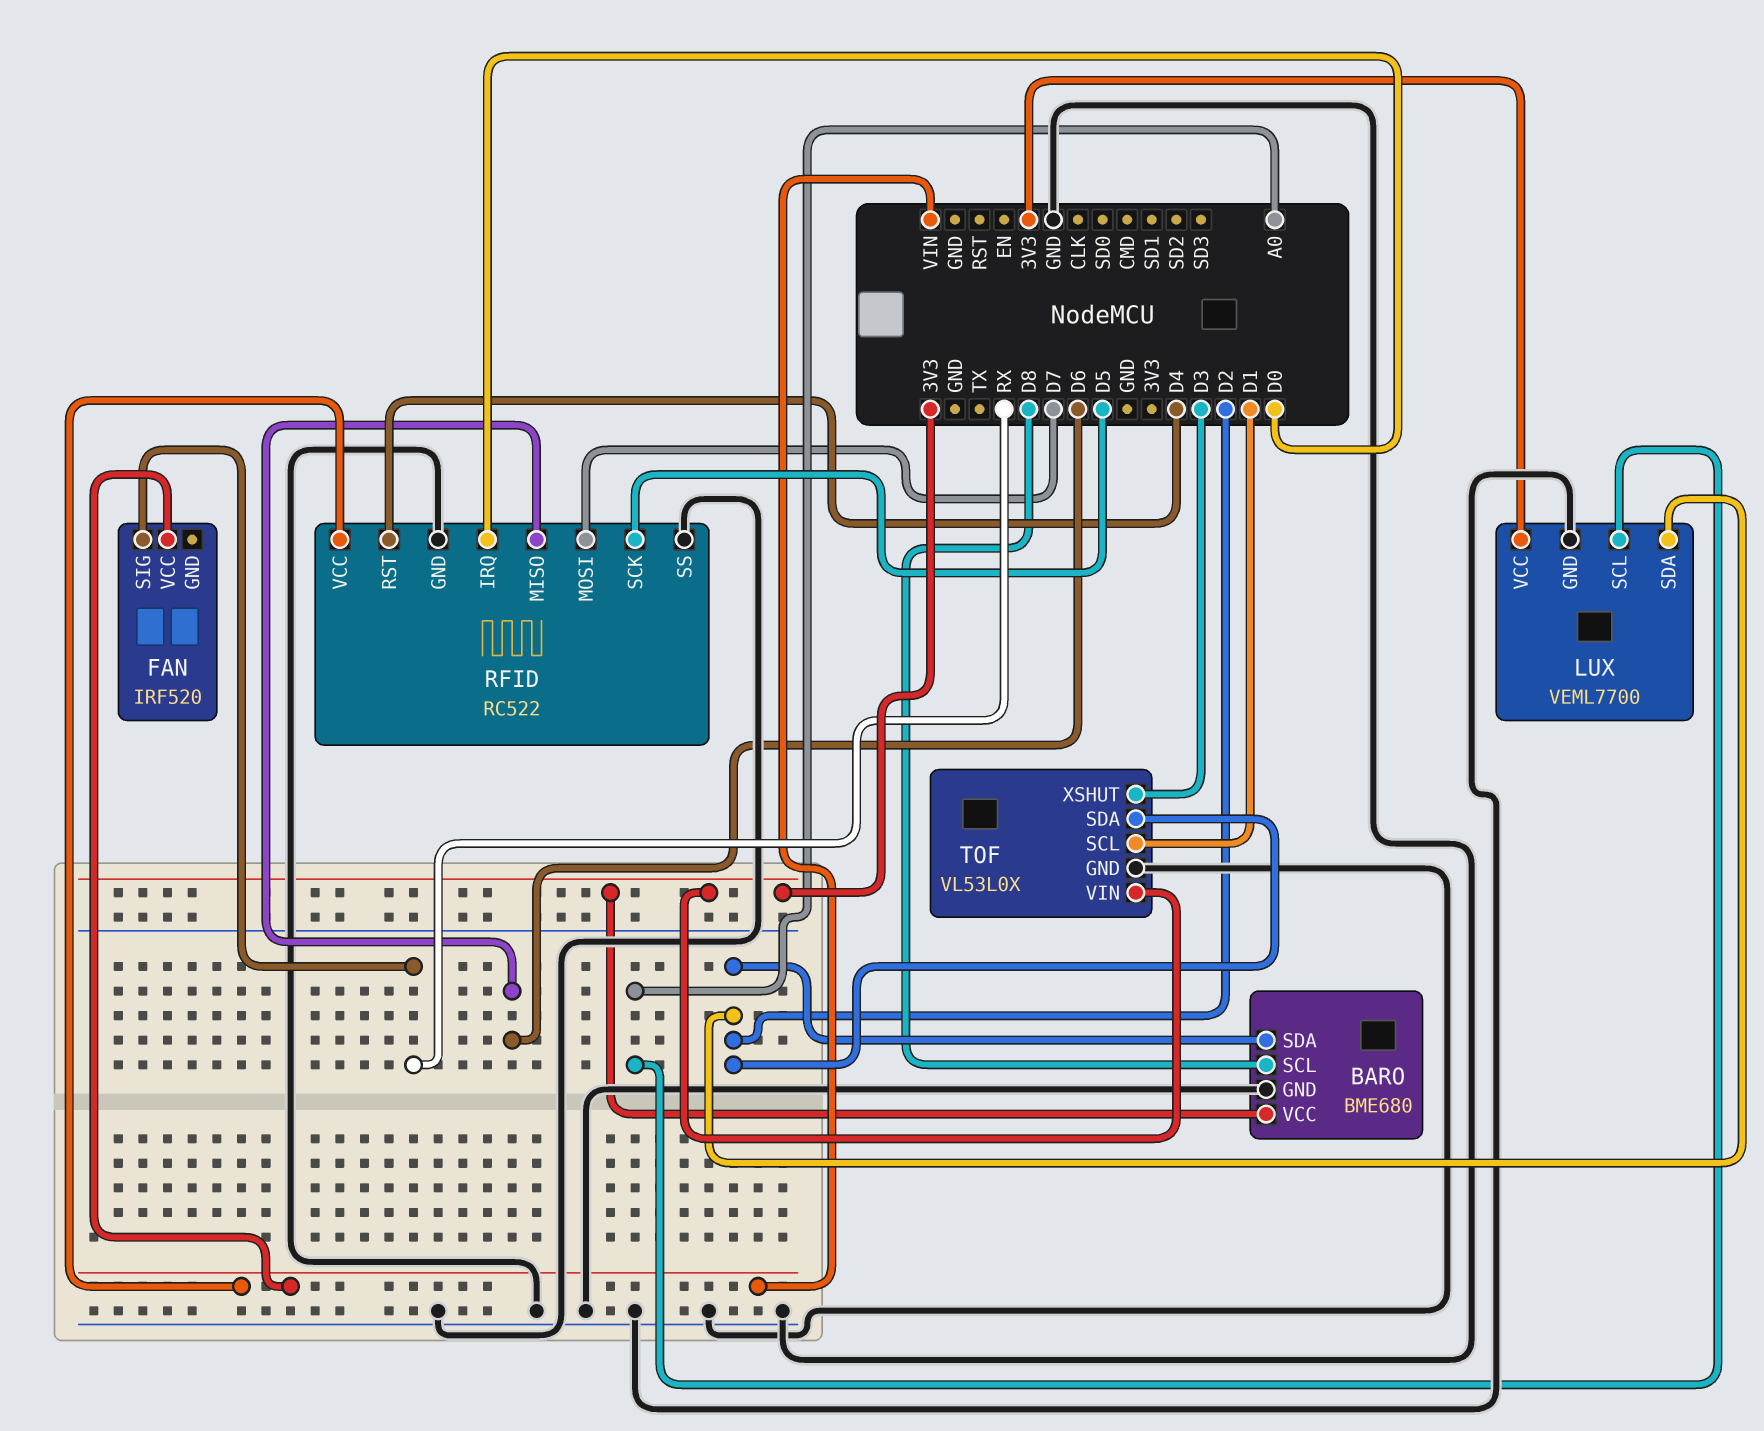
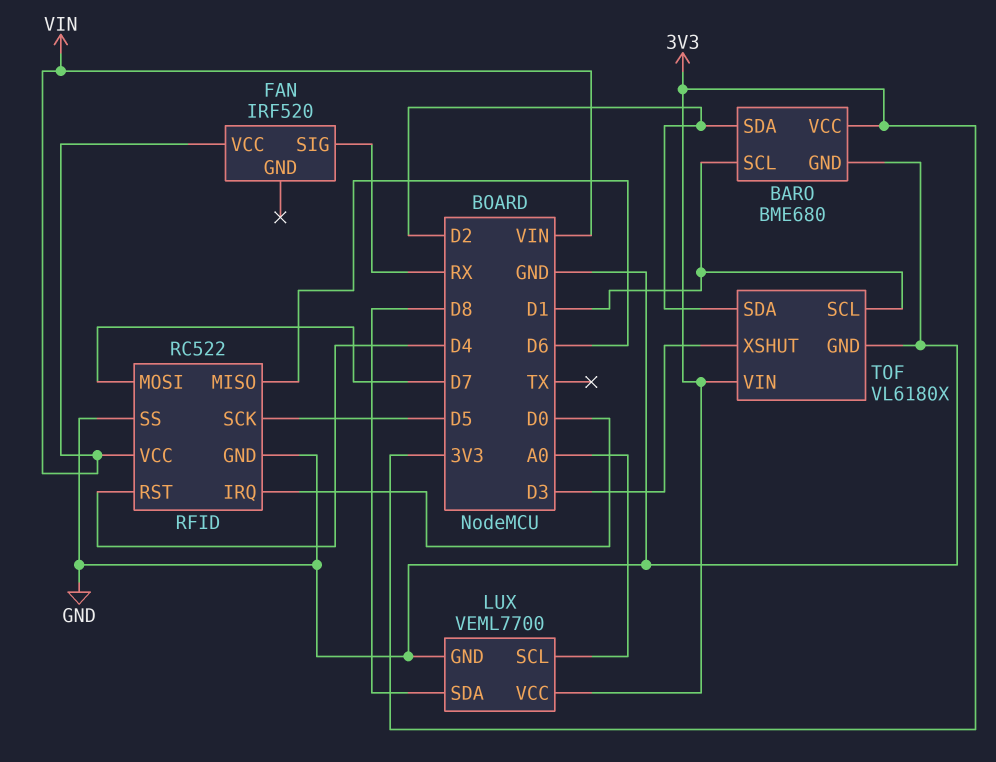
BARO pin SCL: D8 -> D1
LUX pin SDA: D2 -> D8
TOF: VL53L0X -> VL6180X

